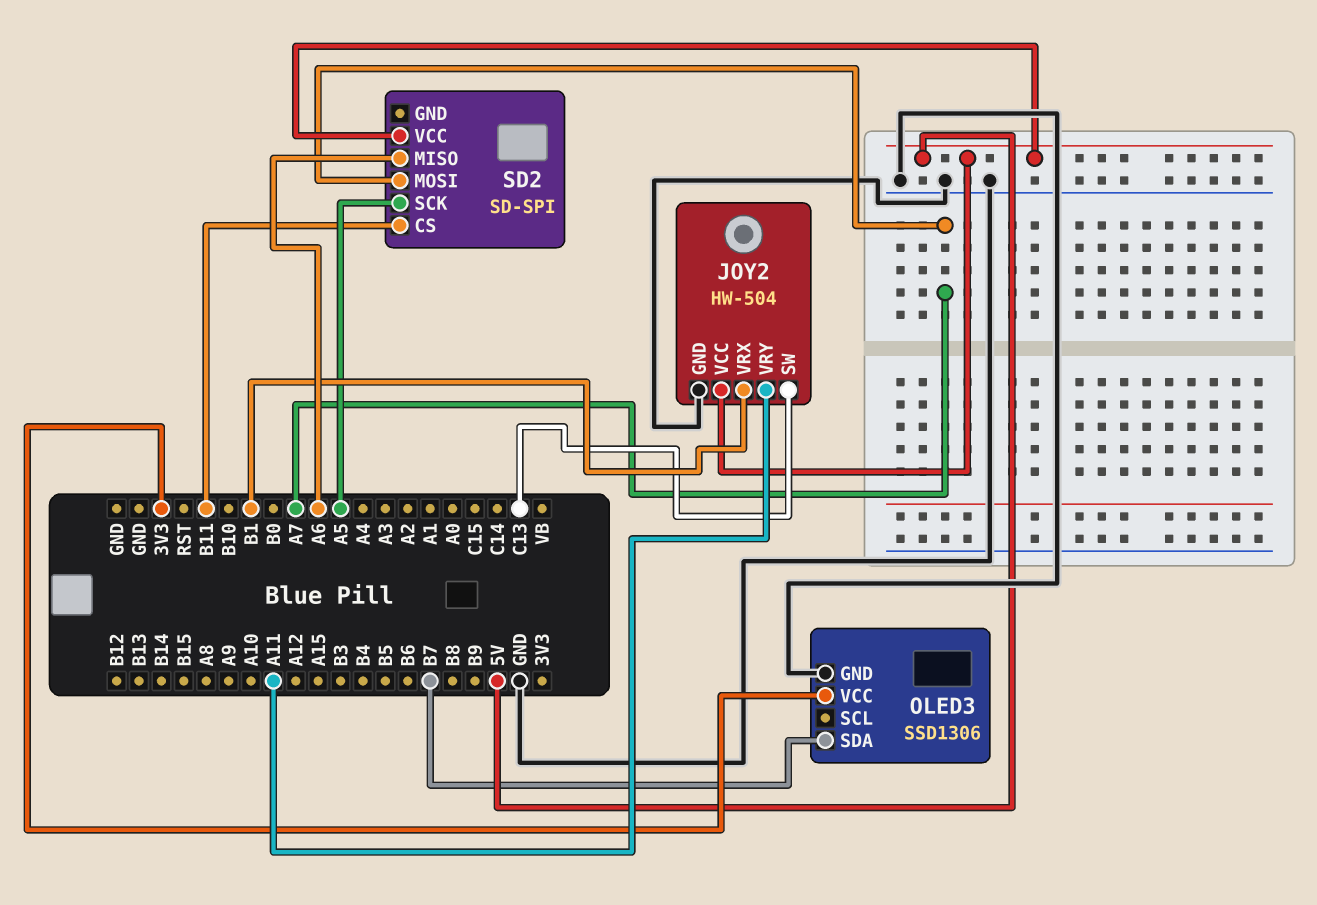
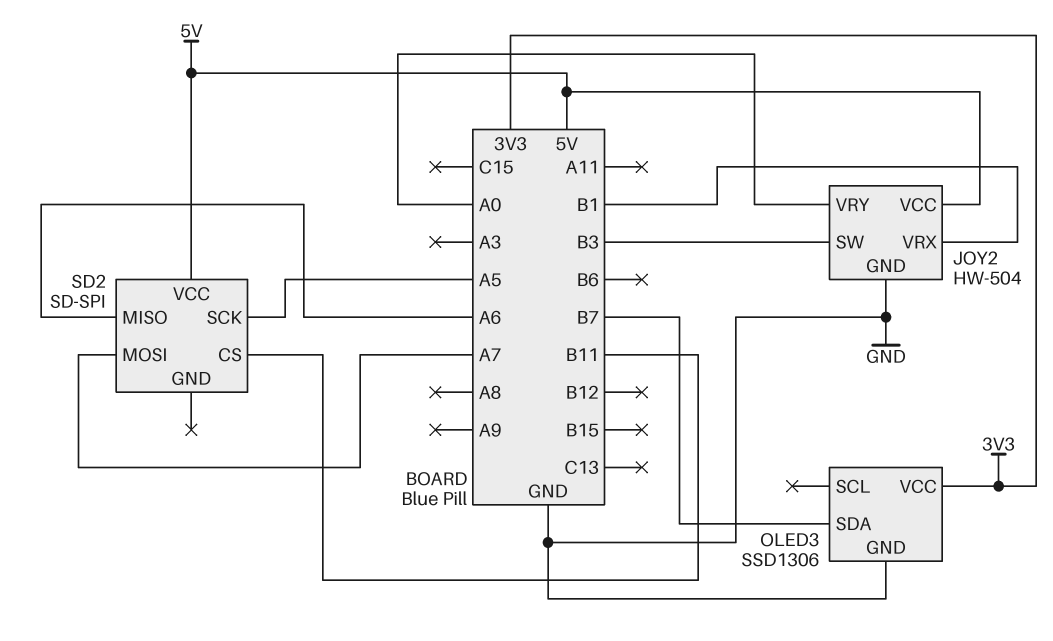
JOY2 pin SW: C13 -> B3
JOY2 pin VRY: A11 -> A0

